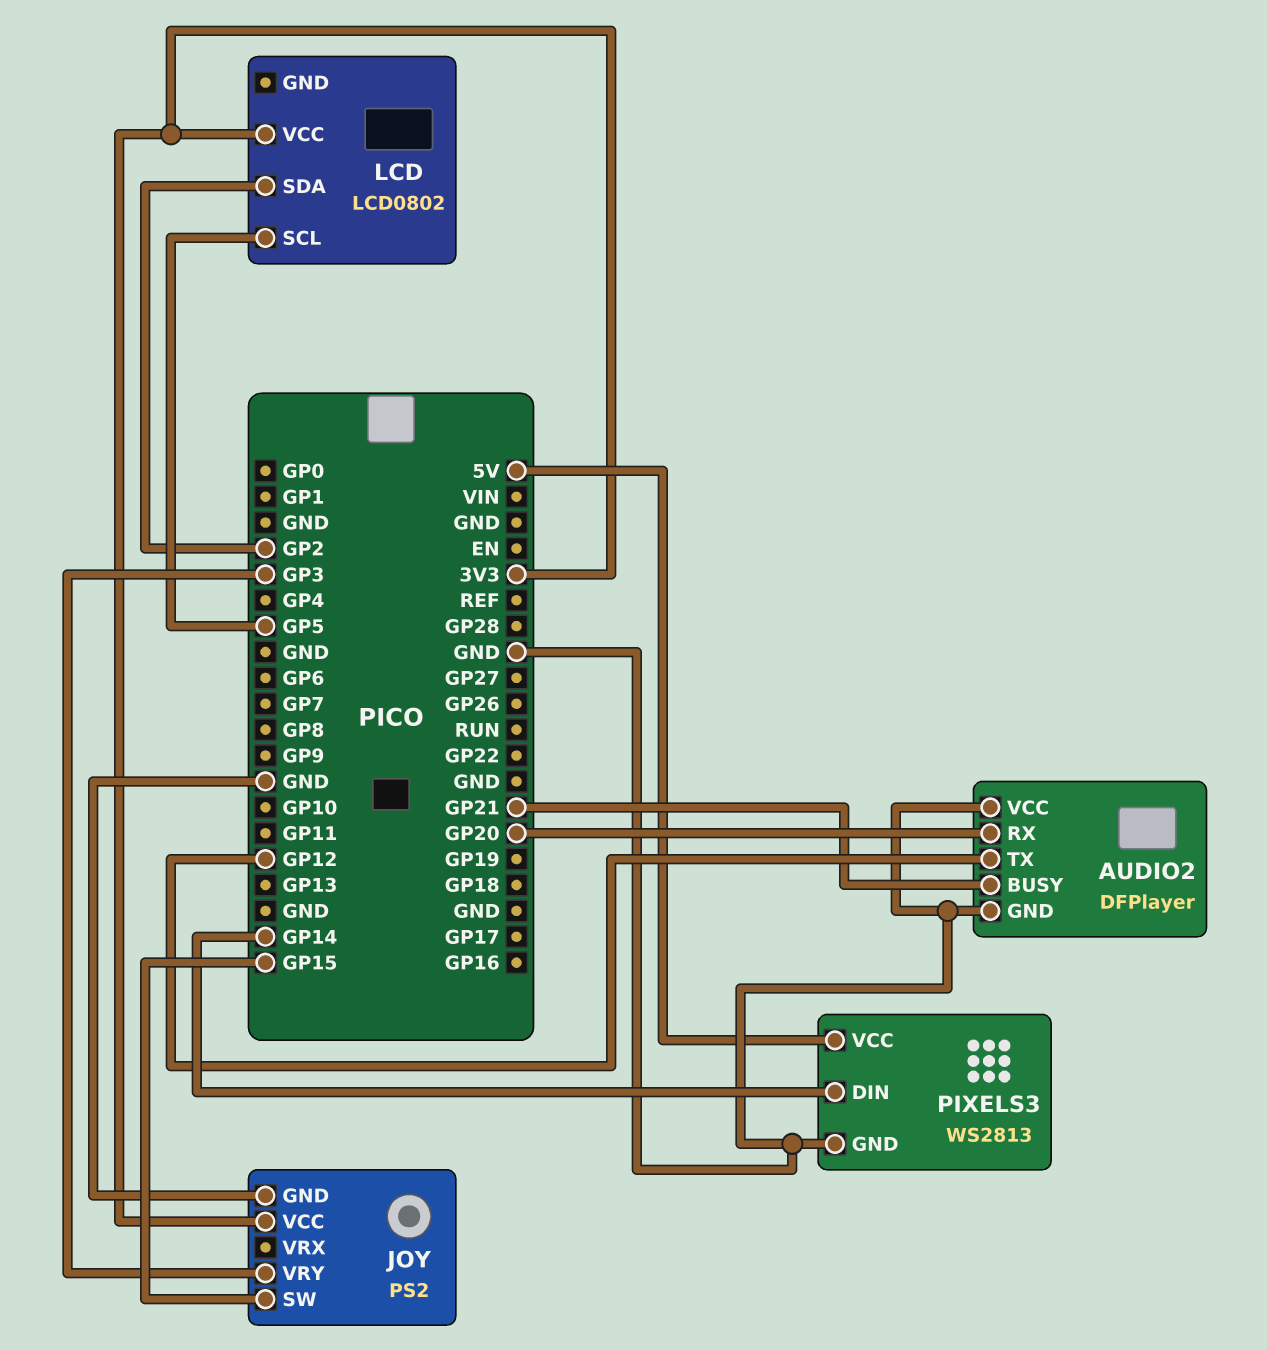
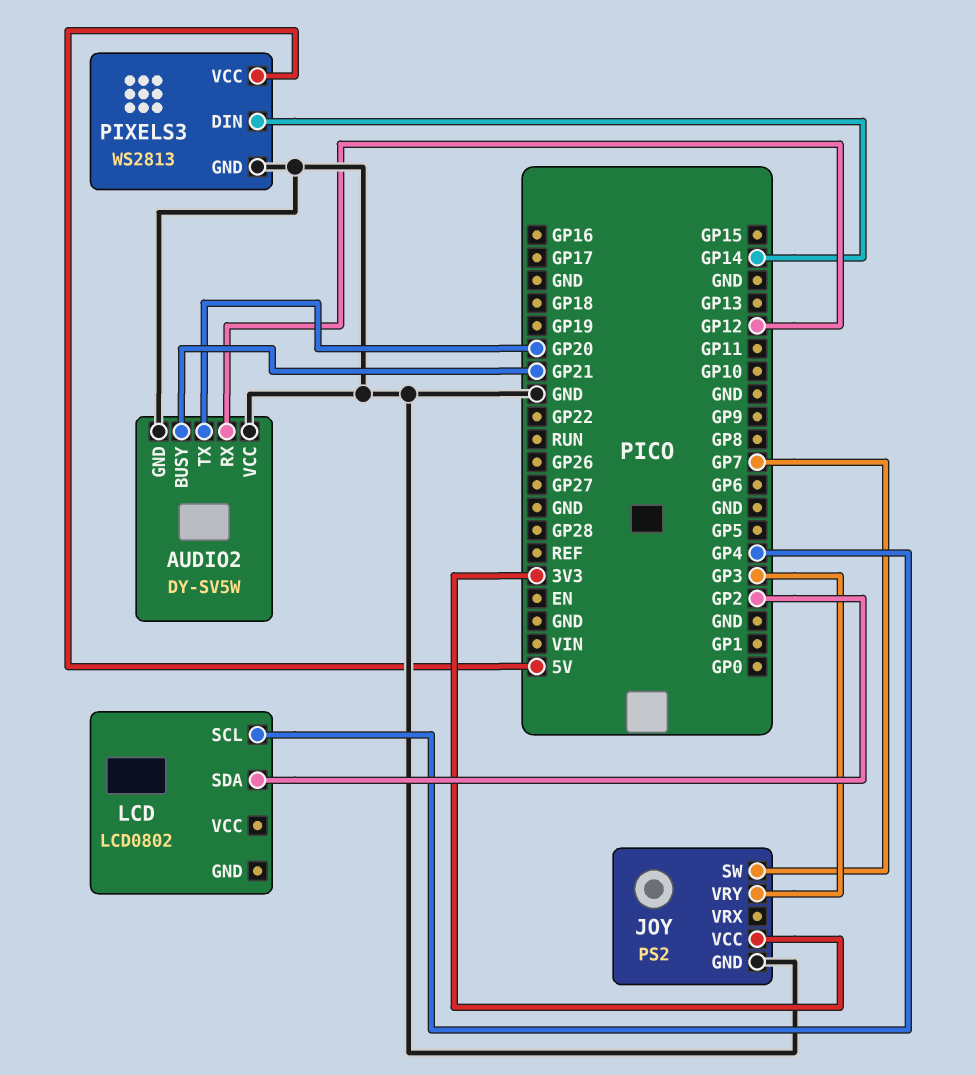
AUDIO2: DFPlayer -> DY-SV5W
AUDIO2 pin RX: GP20 -> GP12
AUDIO2 pin TX: GP12 -> GP20
JOY pin SW: GP15 -> GP7
LCD pin SCL: GP5 -> GP4
LCD pin VCC: 3V3 -> none

